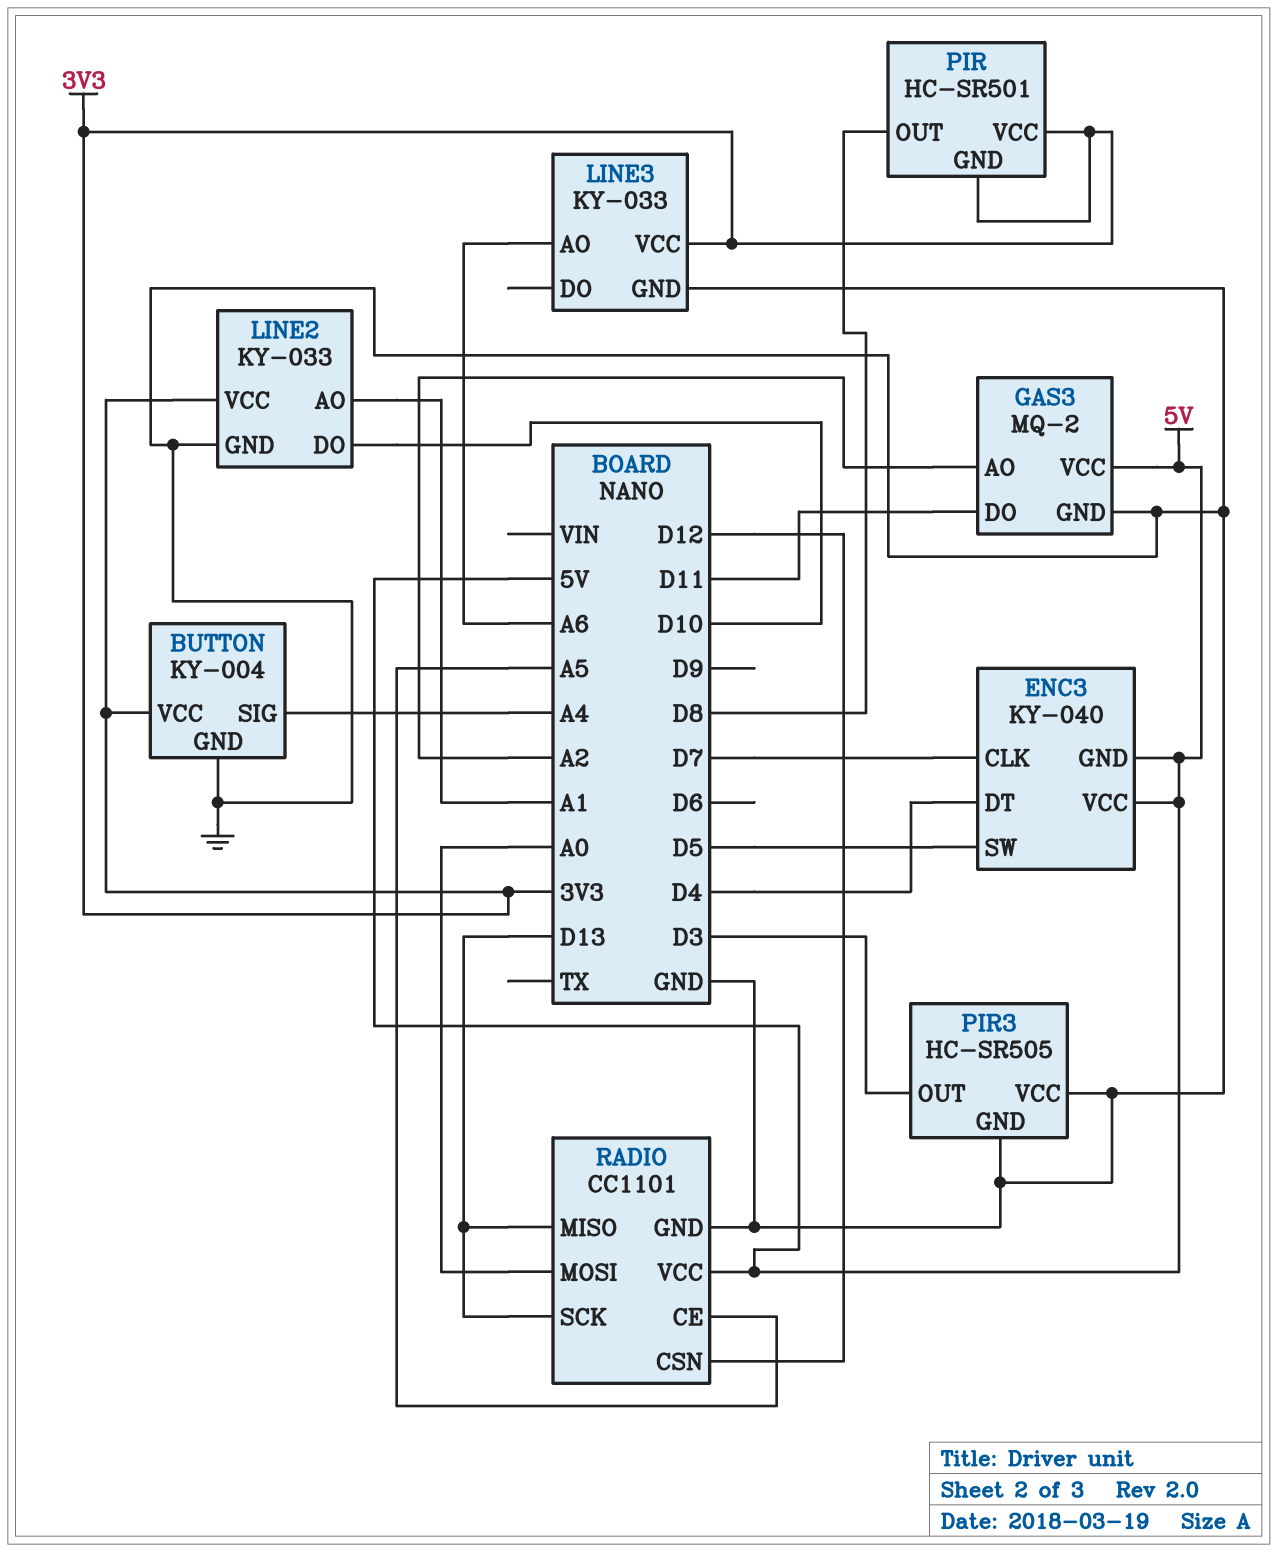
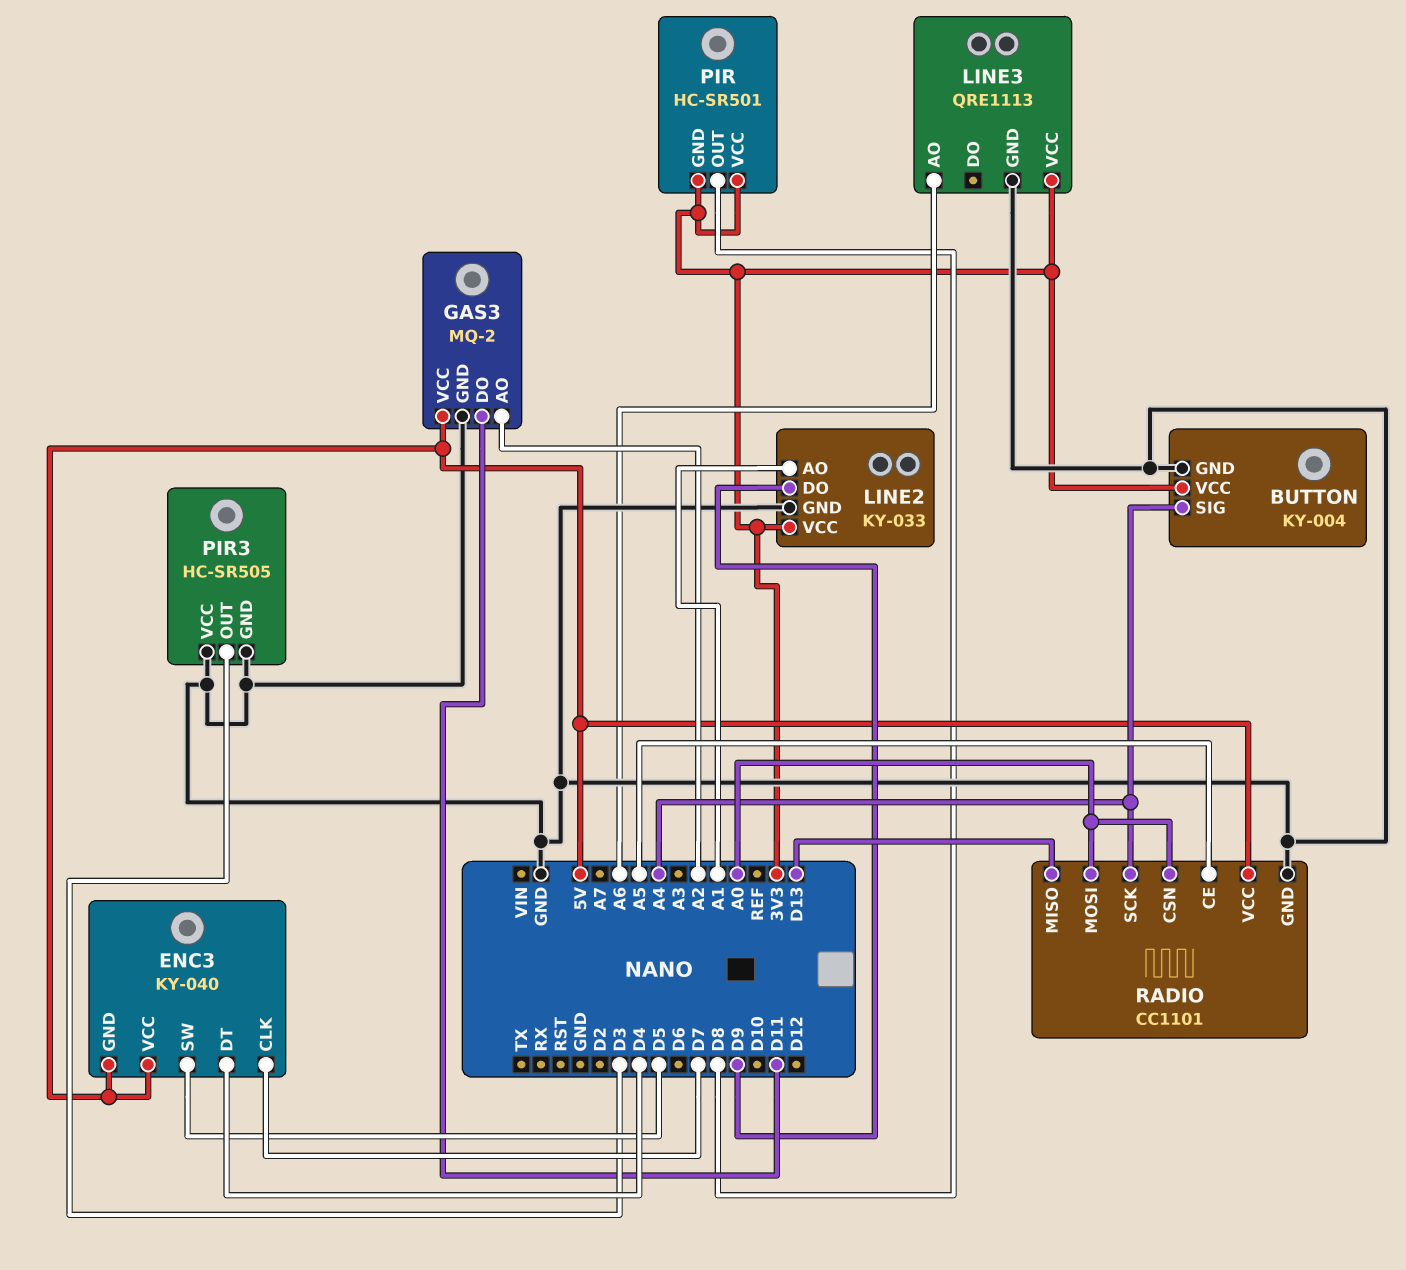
LINE2 pin DO: D10 -> D9
LINE3: KY-033 -> QRE1113
RADIO pin CSN: D12 -> A0
RADIO pin SCK: D13 -> A4

